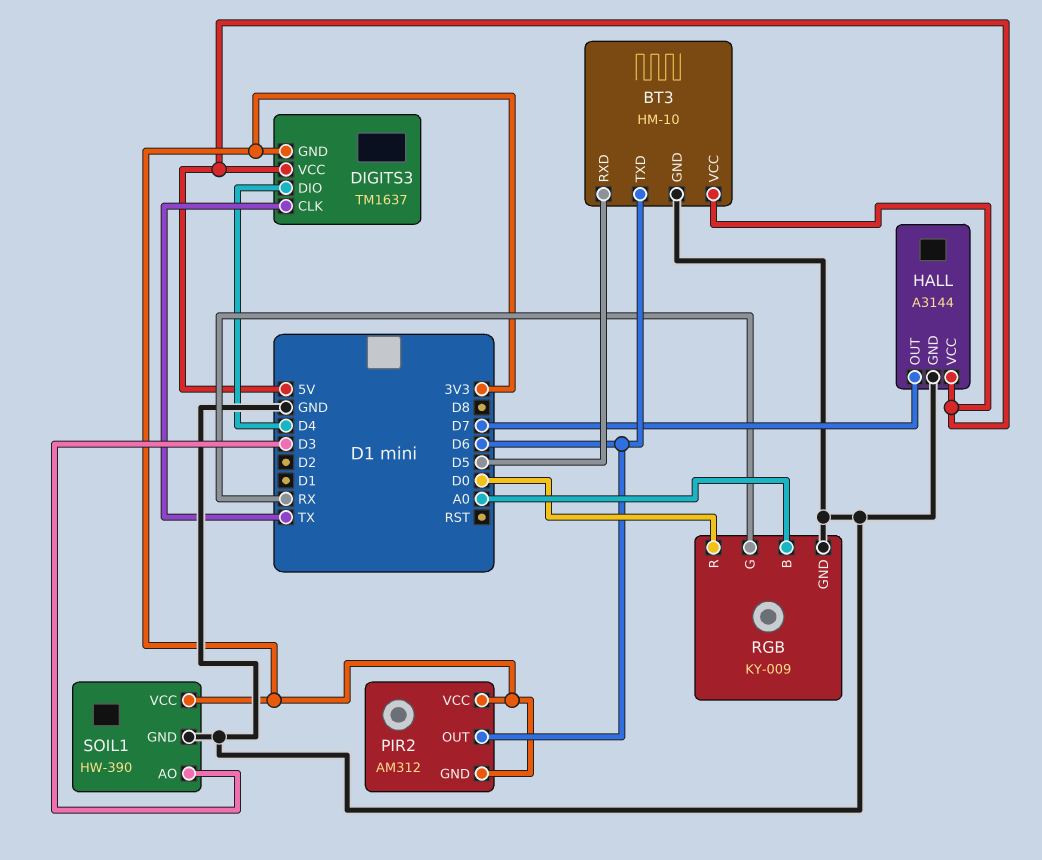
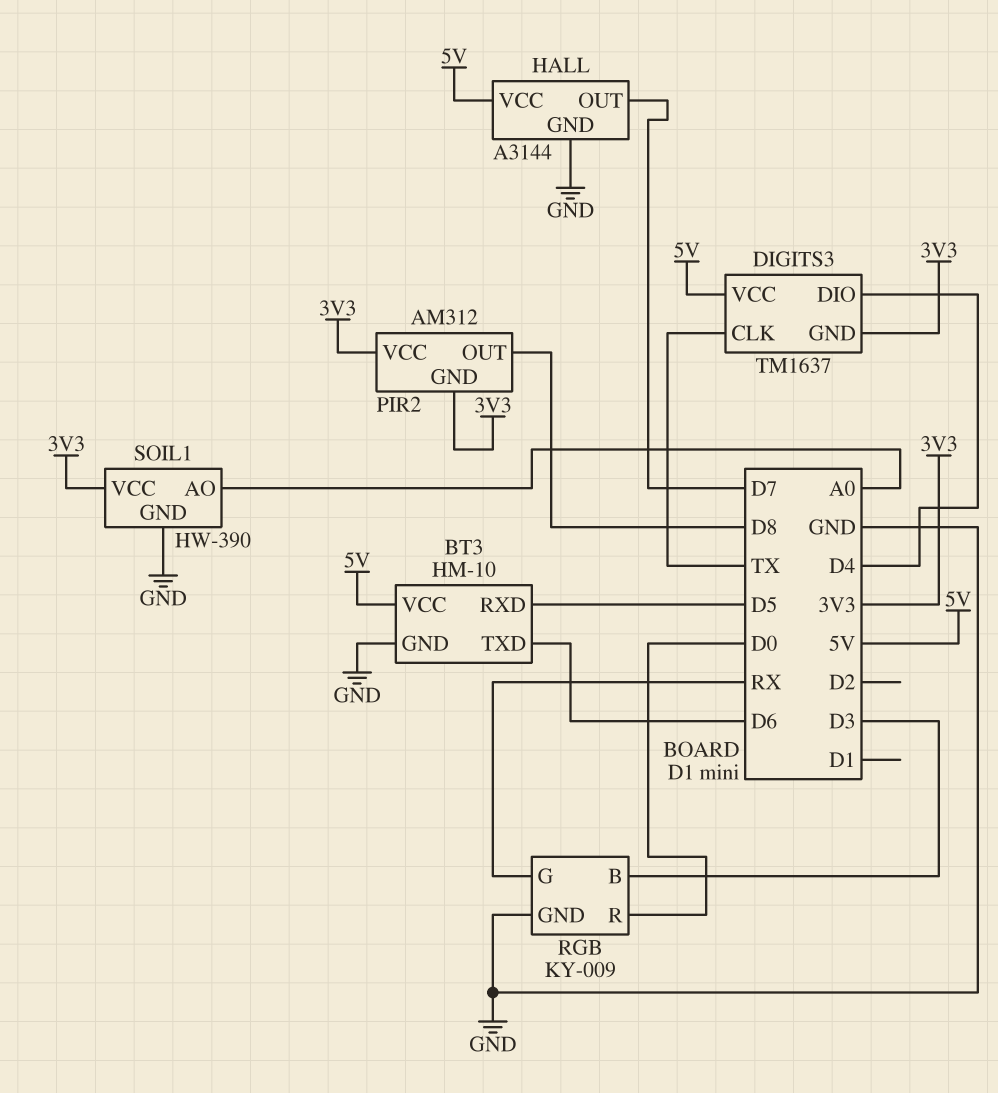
PIR2 pin OUT: D6 -> D8
RGB pin B: A0 -> D3
SOIL1 pin AO: D3 -> A0

